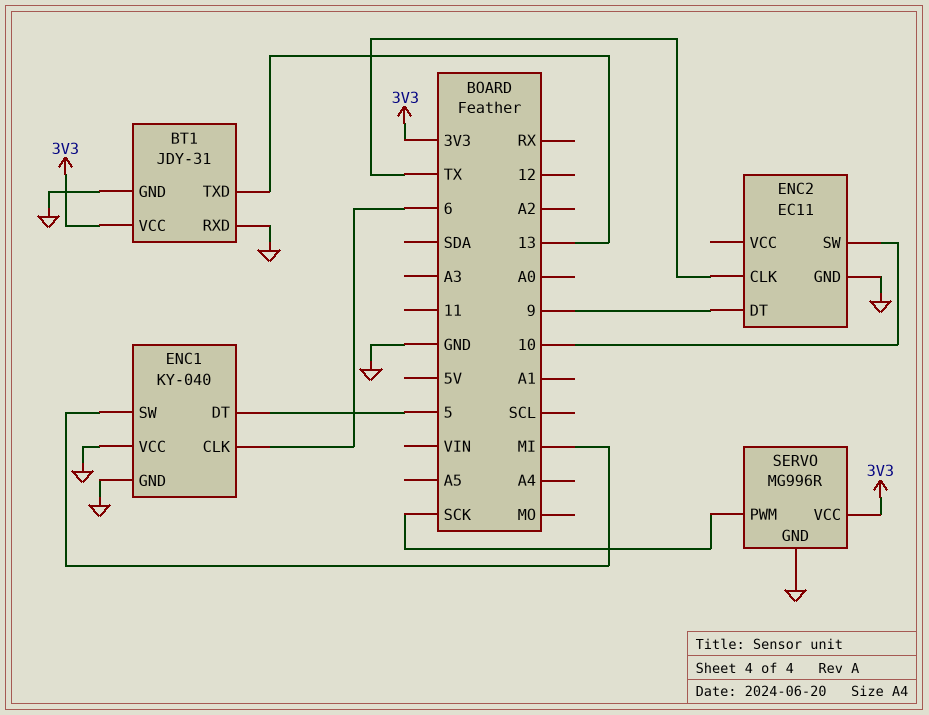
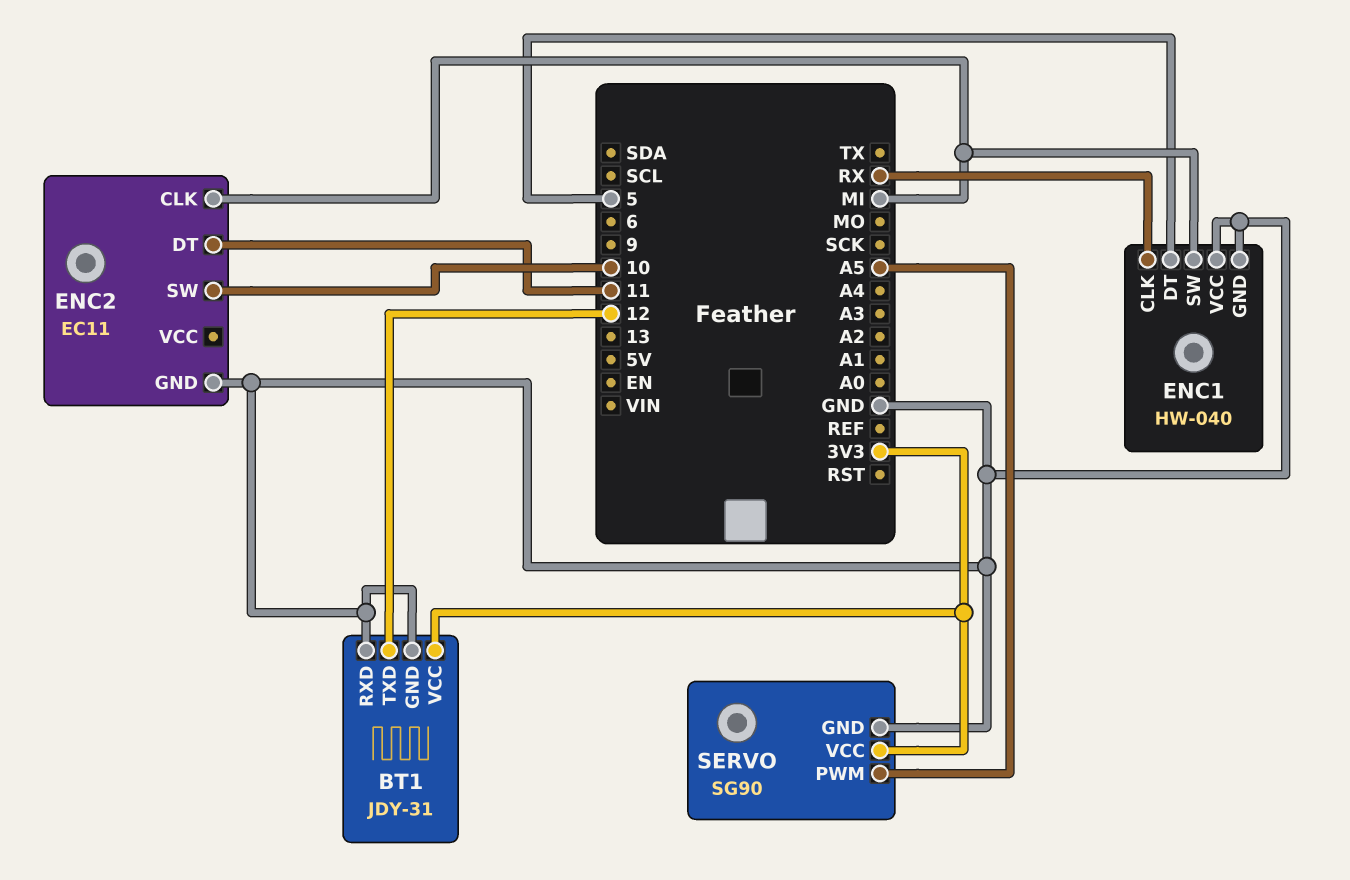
BT1 pin TXD: 13 -> 12
ENC1: KY-040 -> HW-040
ENC1 pin CLK: 6 -> RX
ENC2 pin CLK: TX -> MI
ENC2 pin DT: 9 -> 11
SERVO: MG996R -> SG90
SERVO pin PWM: SCK -> A5

